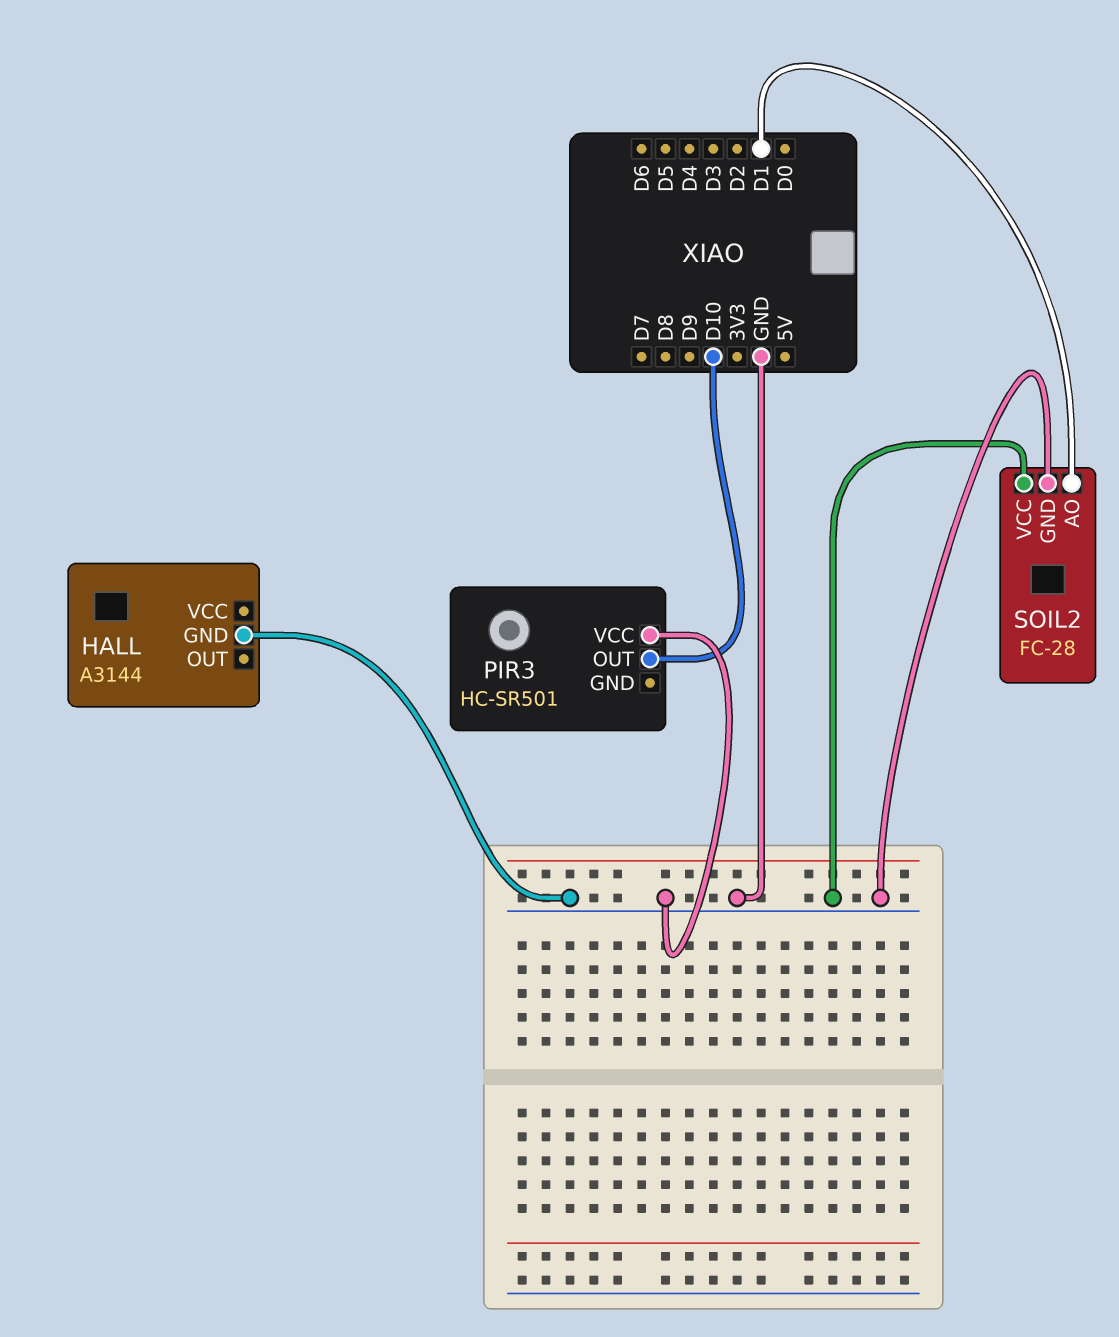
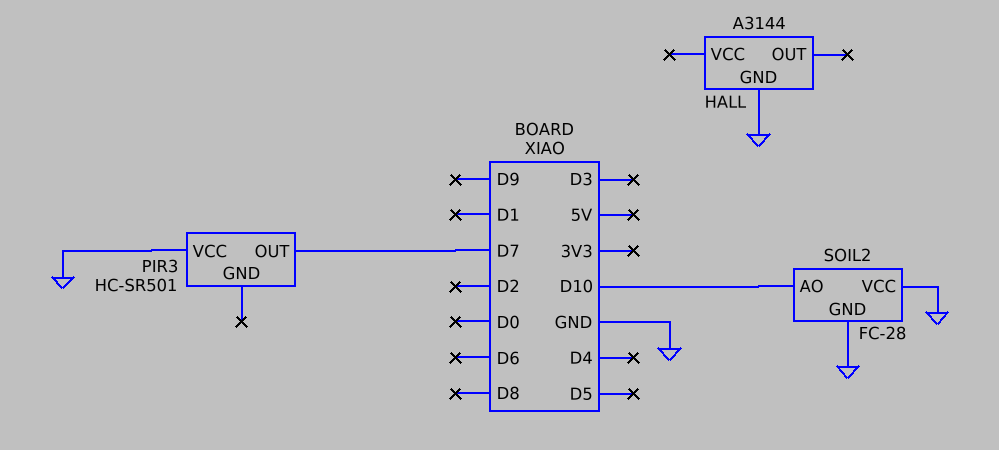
PIR3 pin OUT: D10 -> D7
SOIL2 pin AO: D1 -> D10

